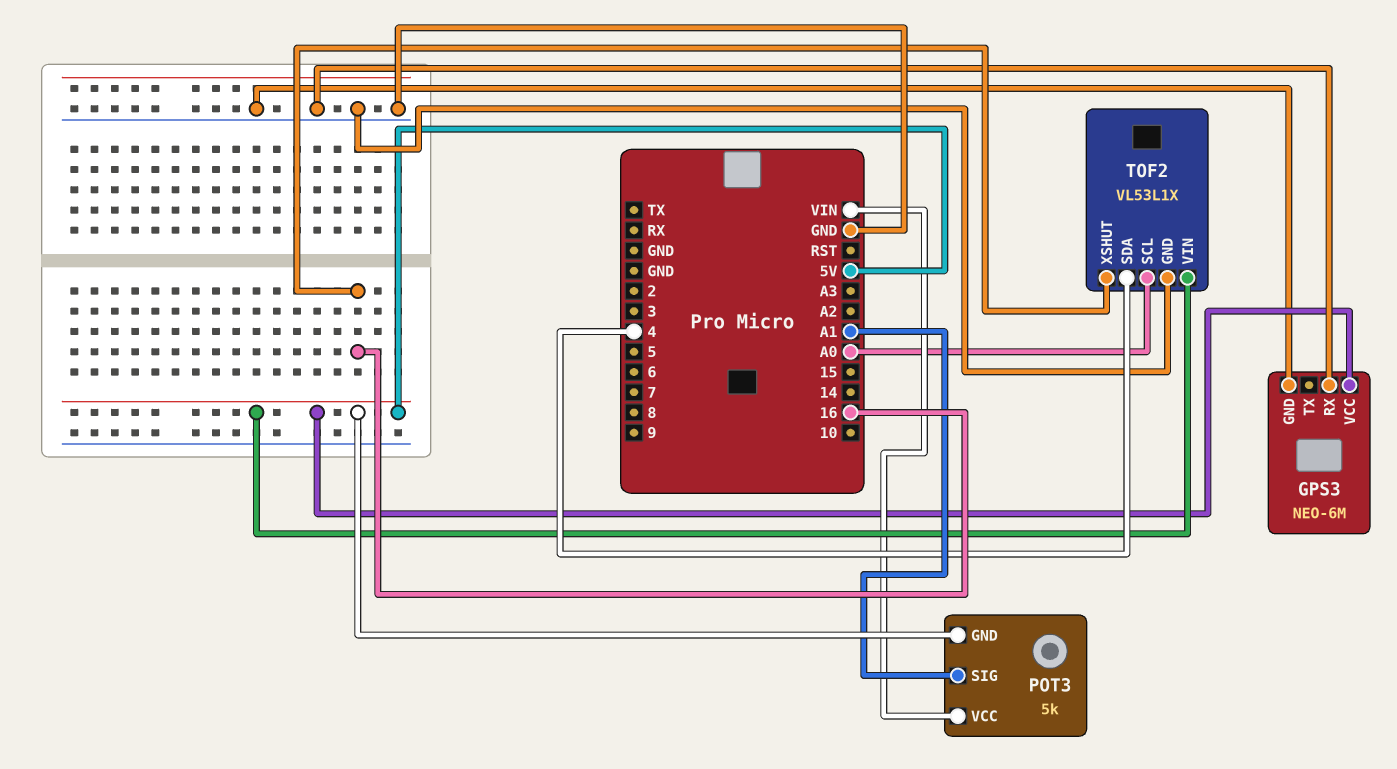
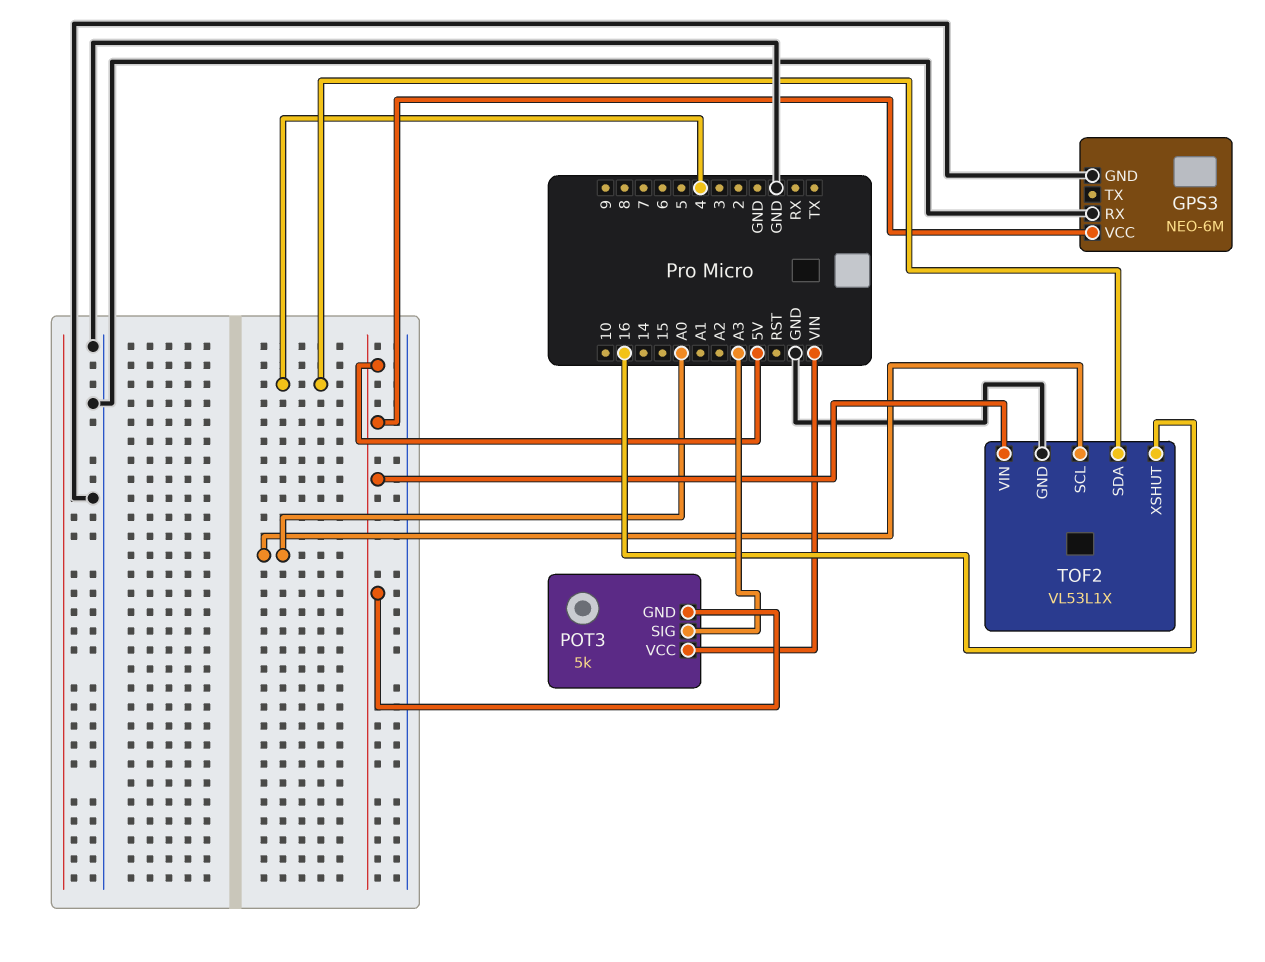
POT3 pin SIG: A1 -> A3

